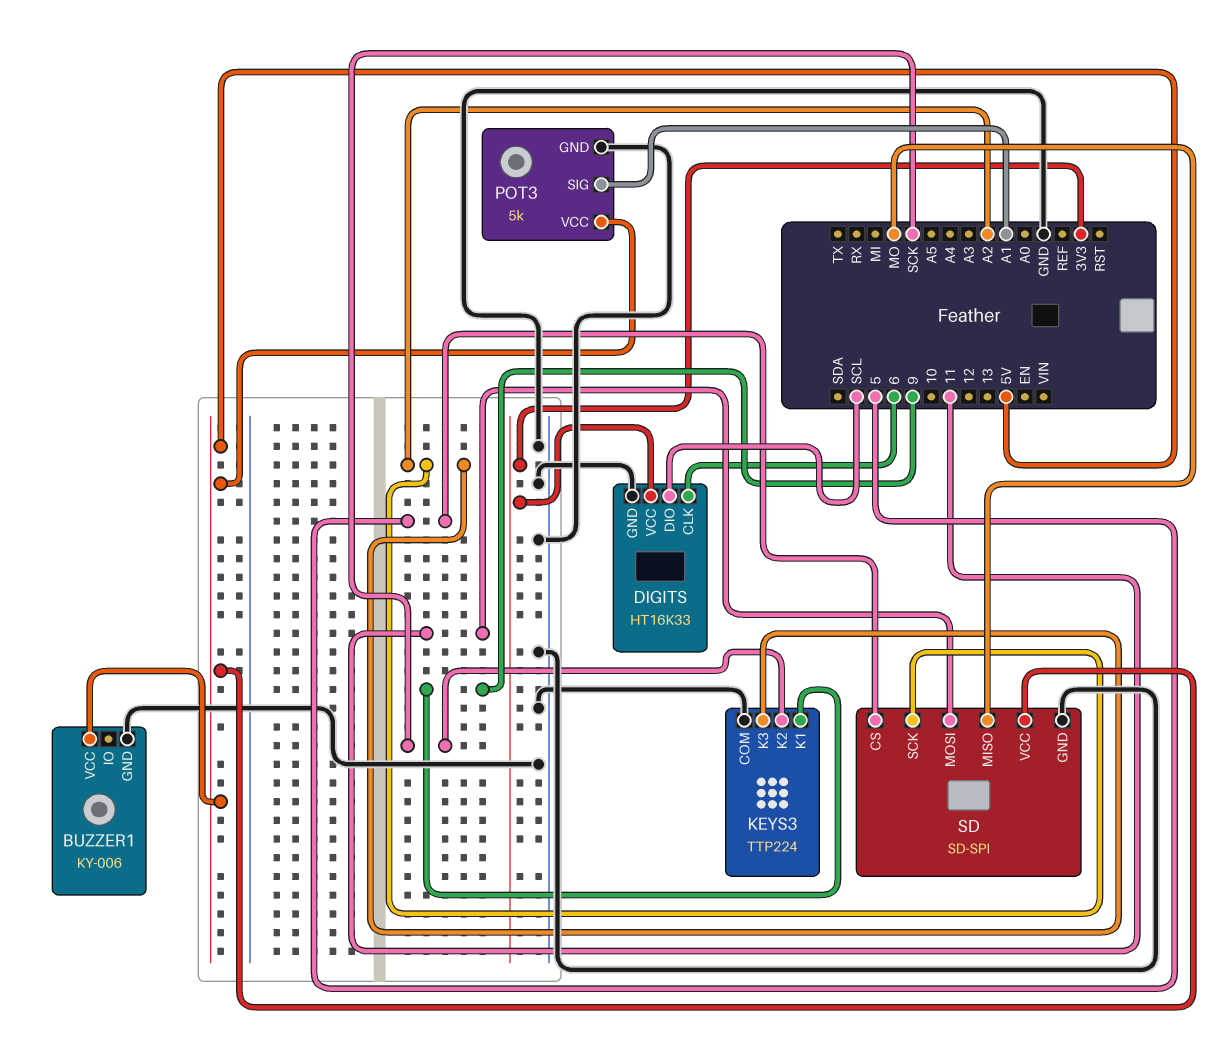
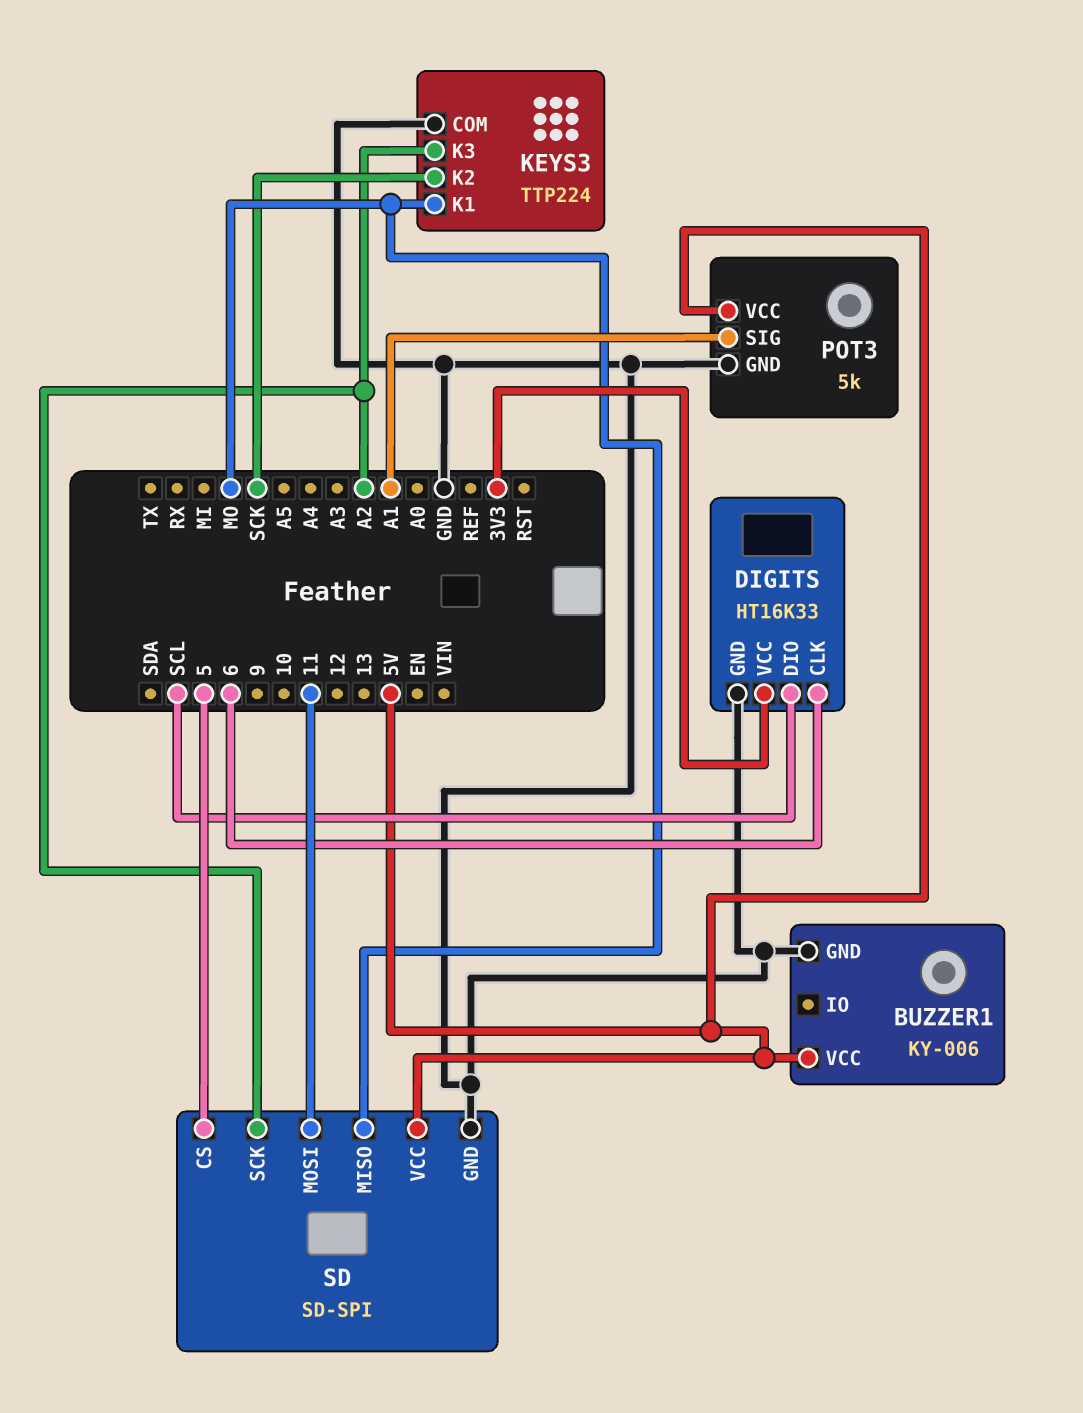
KEYS3 pin K1: 9 -> MO

